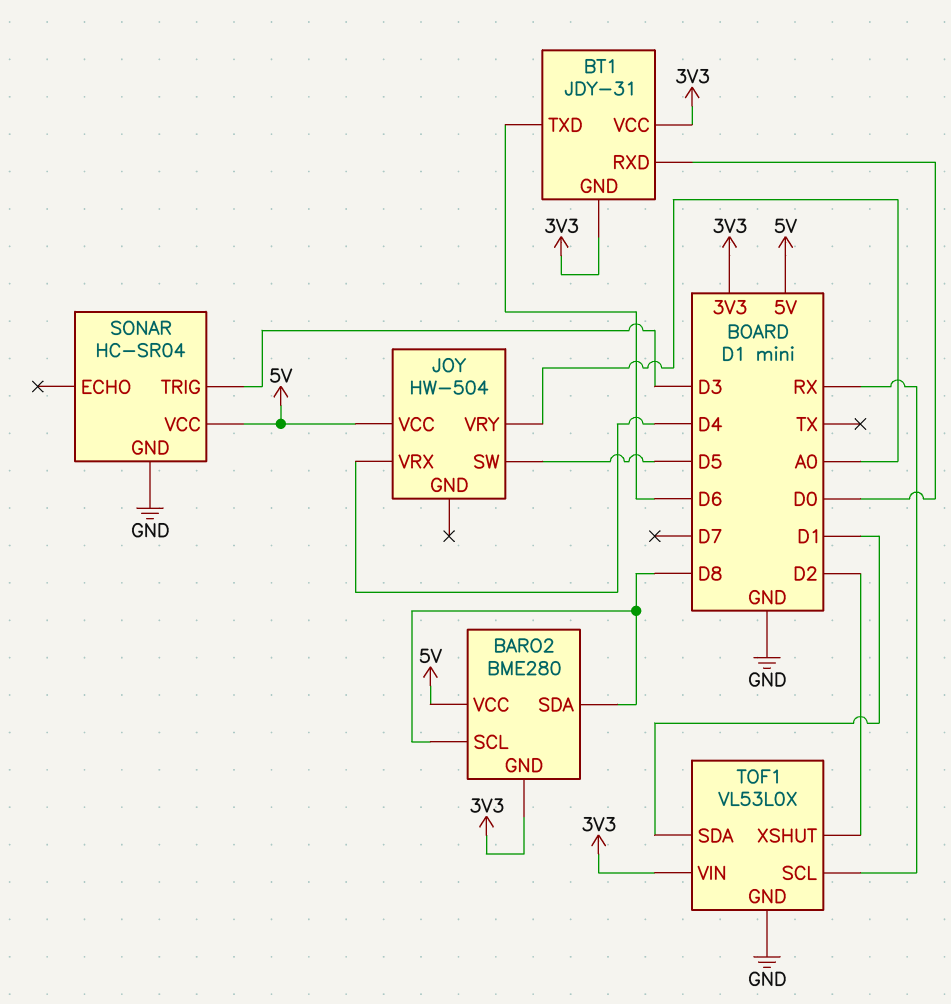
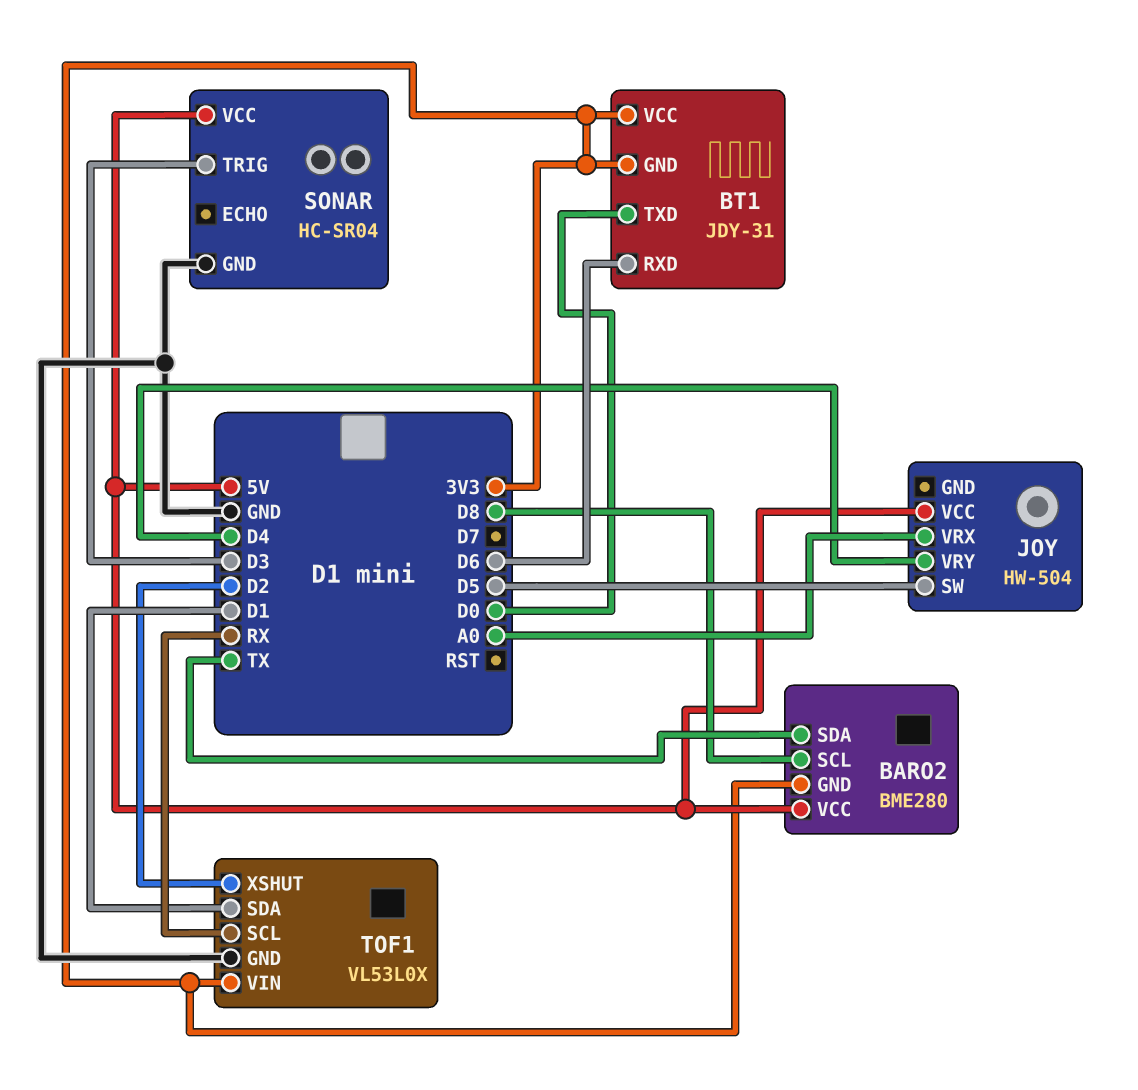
BARO2 pin SDA: D8 -> TX
BT1 pin RXD: D0 -> D6
BT1 pin TXD: D6 -> D0
JOY pin VRX: D4 -> A0
JOY pin VRY: A0 -> D4

